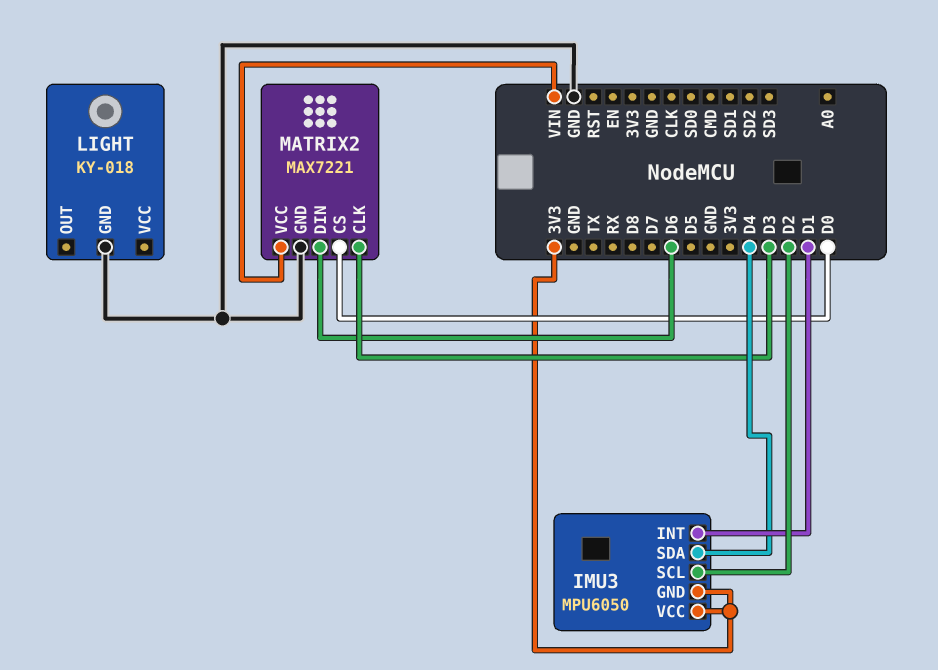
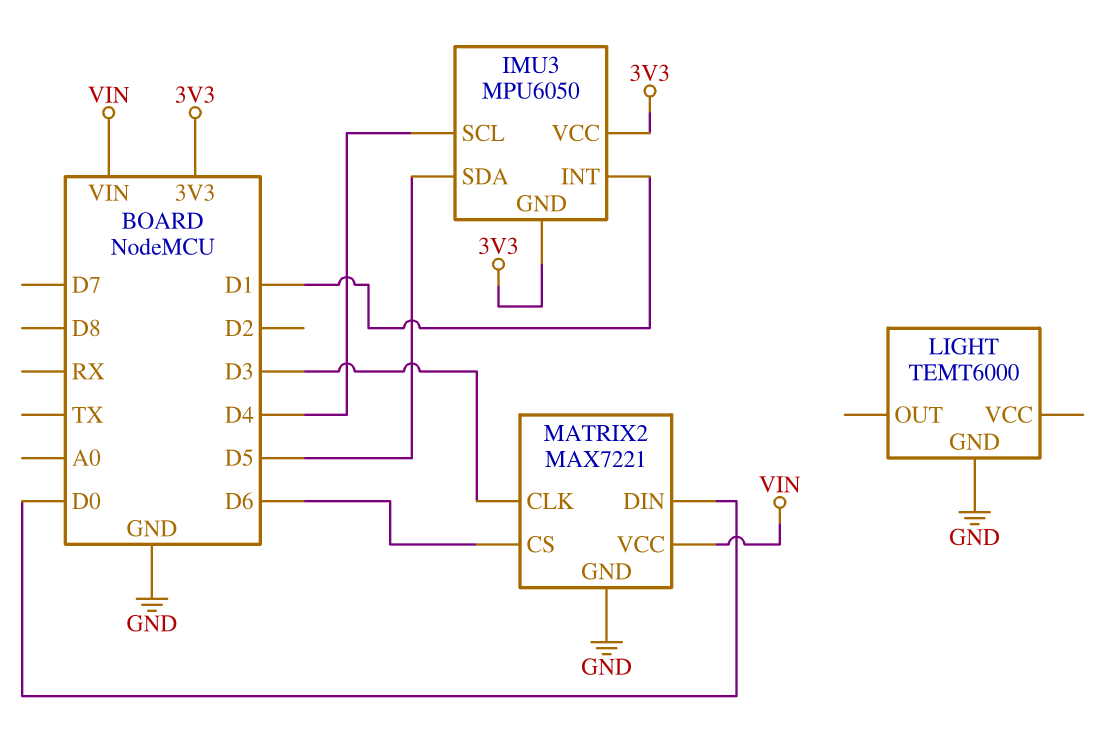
IMU3 pin SCL: D2 -> D4
IMU3 pin SDA: D4 -> D5
LIGHT: KY-018 -> TEMT6000
MATRIX2 pin CS: D0 -> D6
MATRIX2 pin DIN: D6 -> D0

